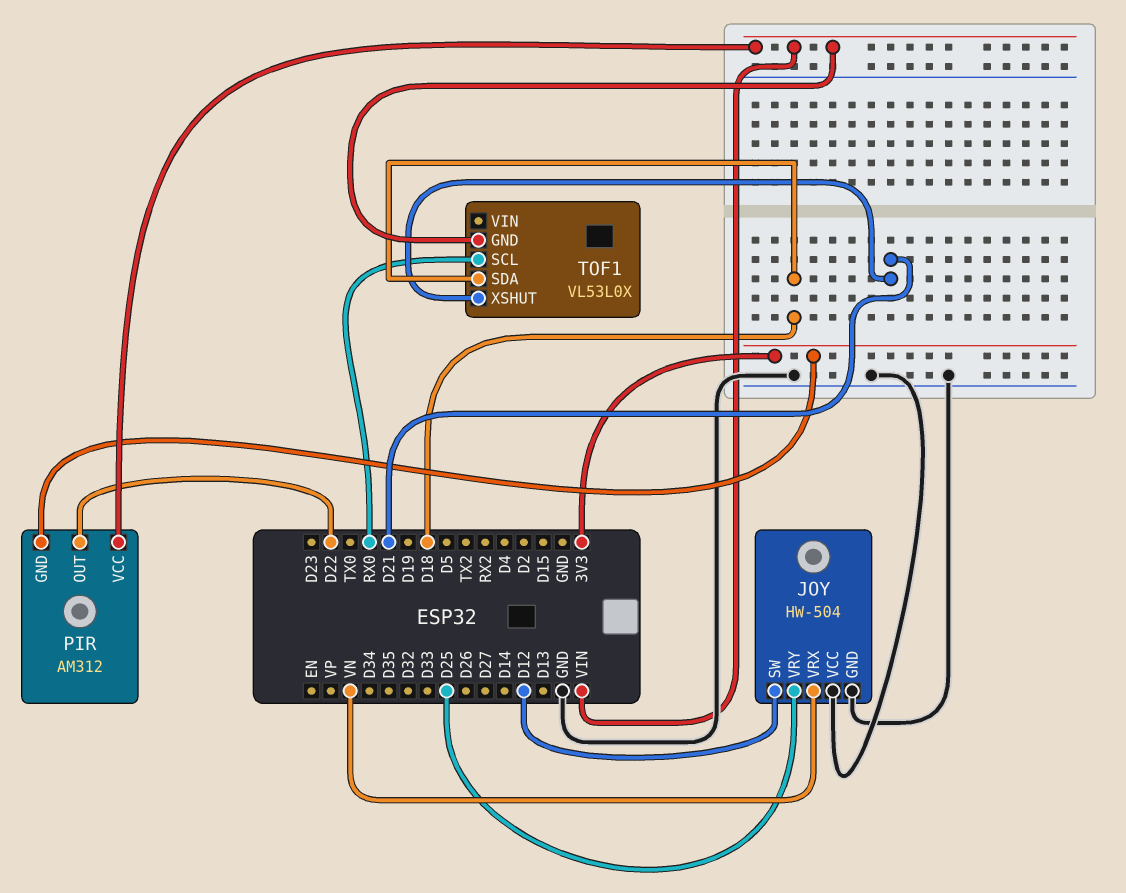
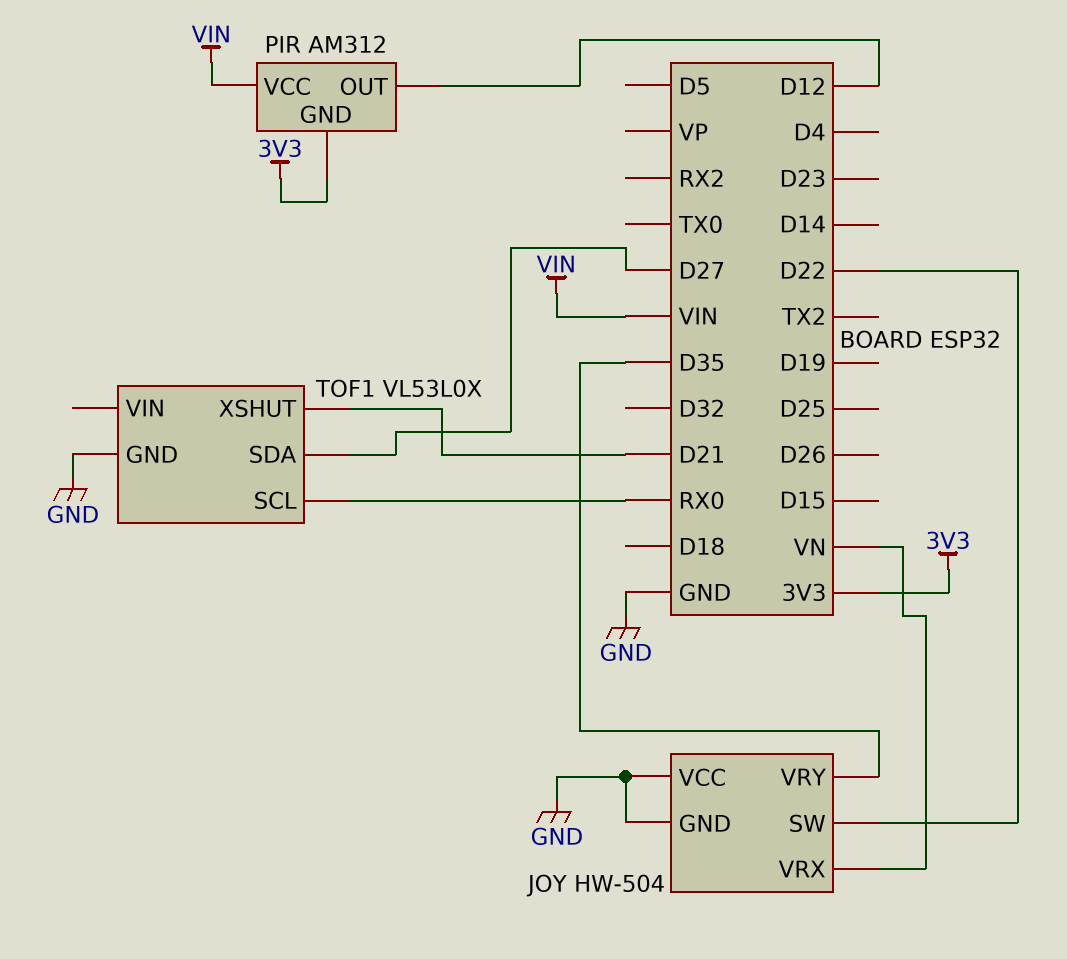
JOY pin SW: D12 -> D22
JOY pin VRY: D25 -> D35
PIR pin OUT: D22 -> D12
TOF1 pin GND: VIN -> GND
TOF1 pin SDA: D18 -> D27

